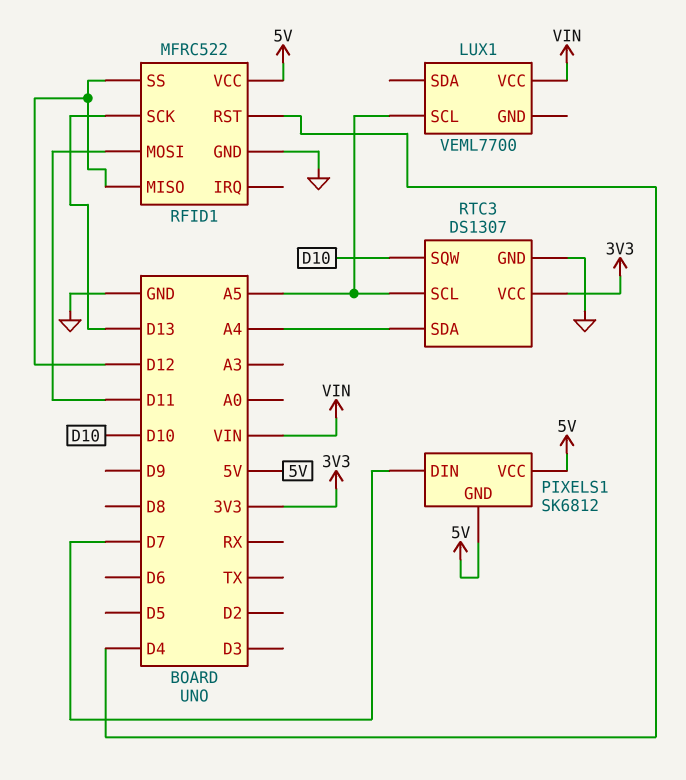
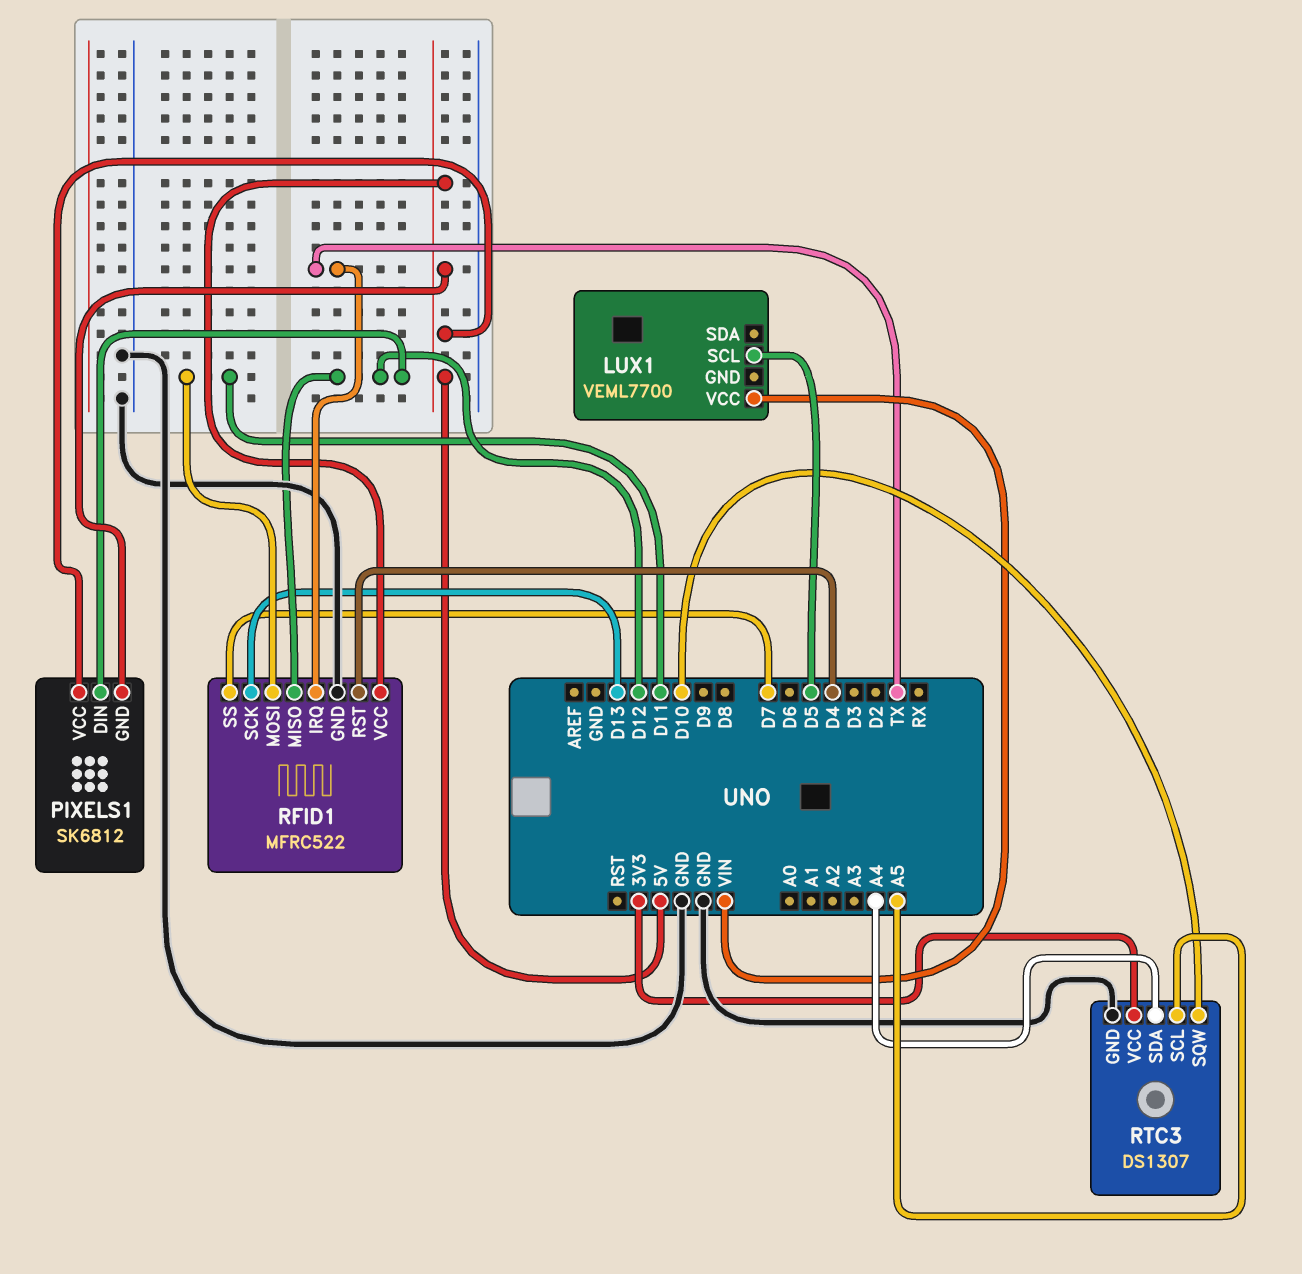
LUX1 pin SCL: A5 -> D5
PIXELS1 pin DIN: D7 -> D12
RFID1 pin IRQ: none -> TX
RFID1 pin SS: D12 -> D7

